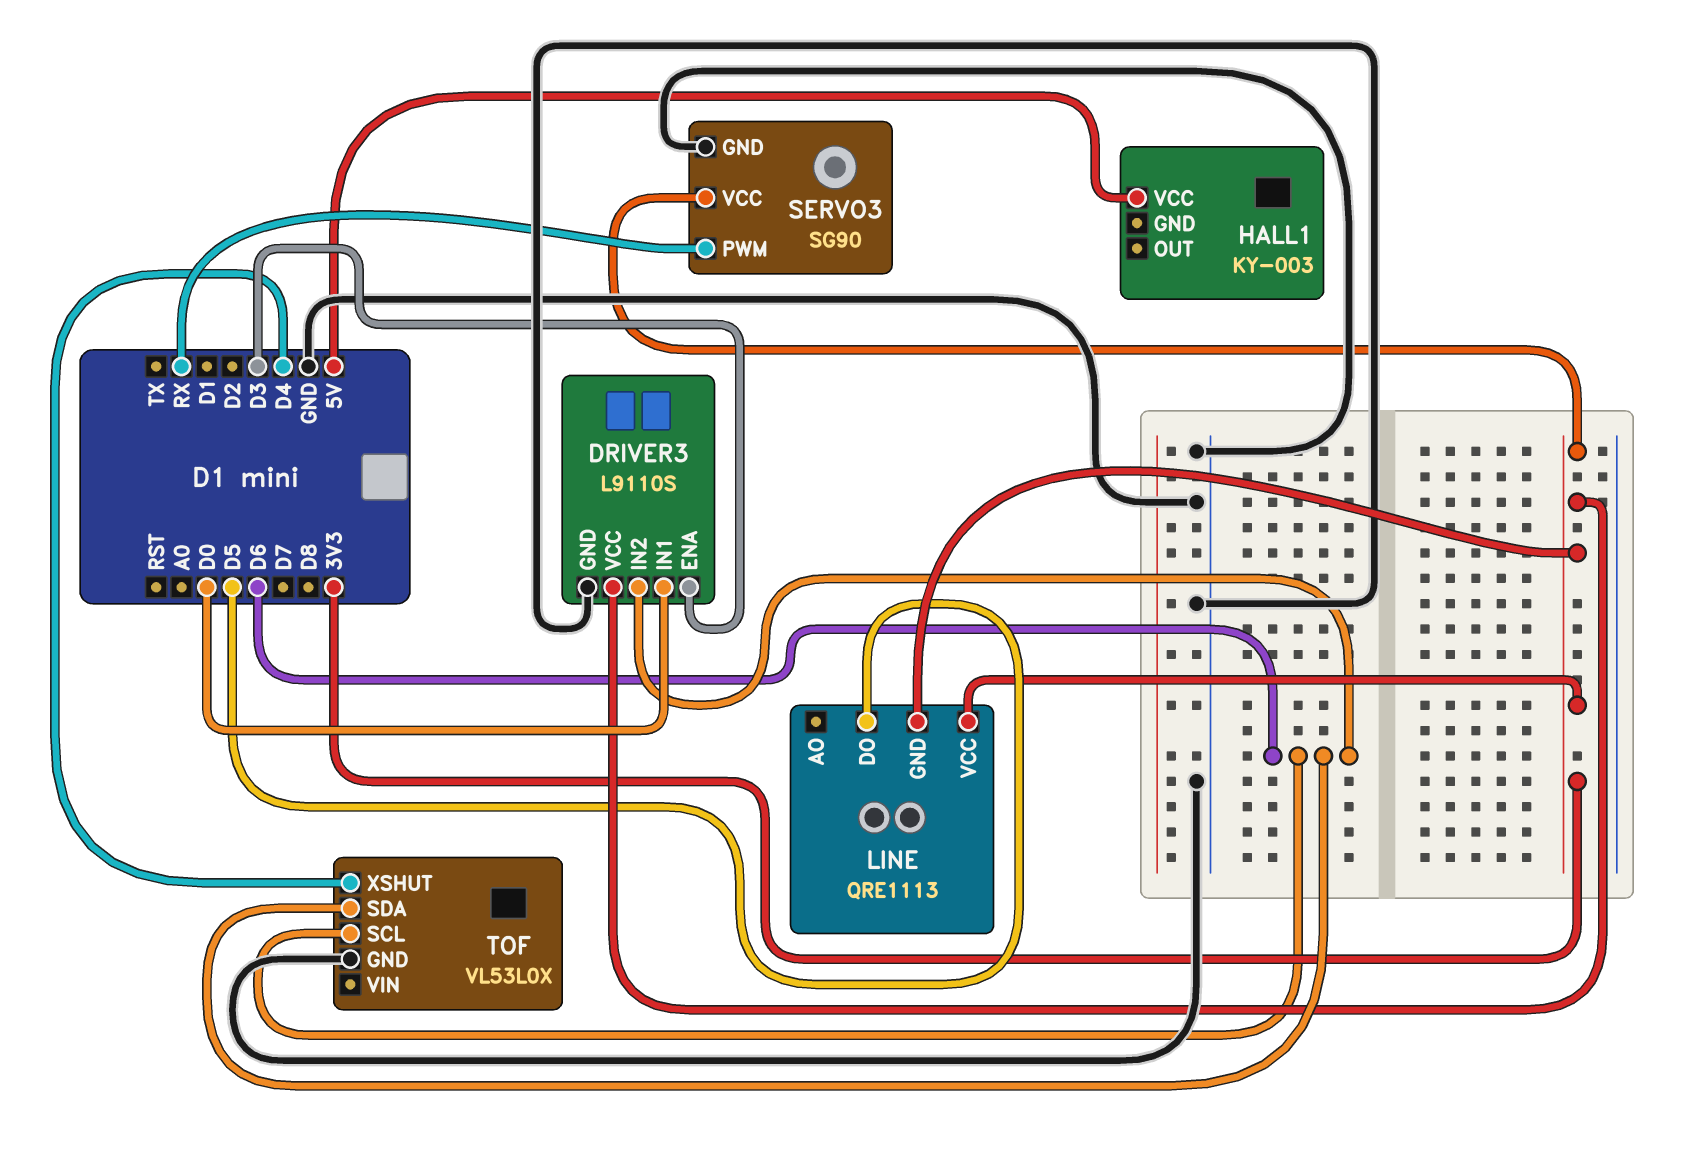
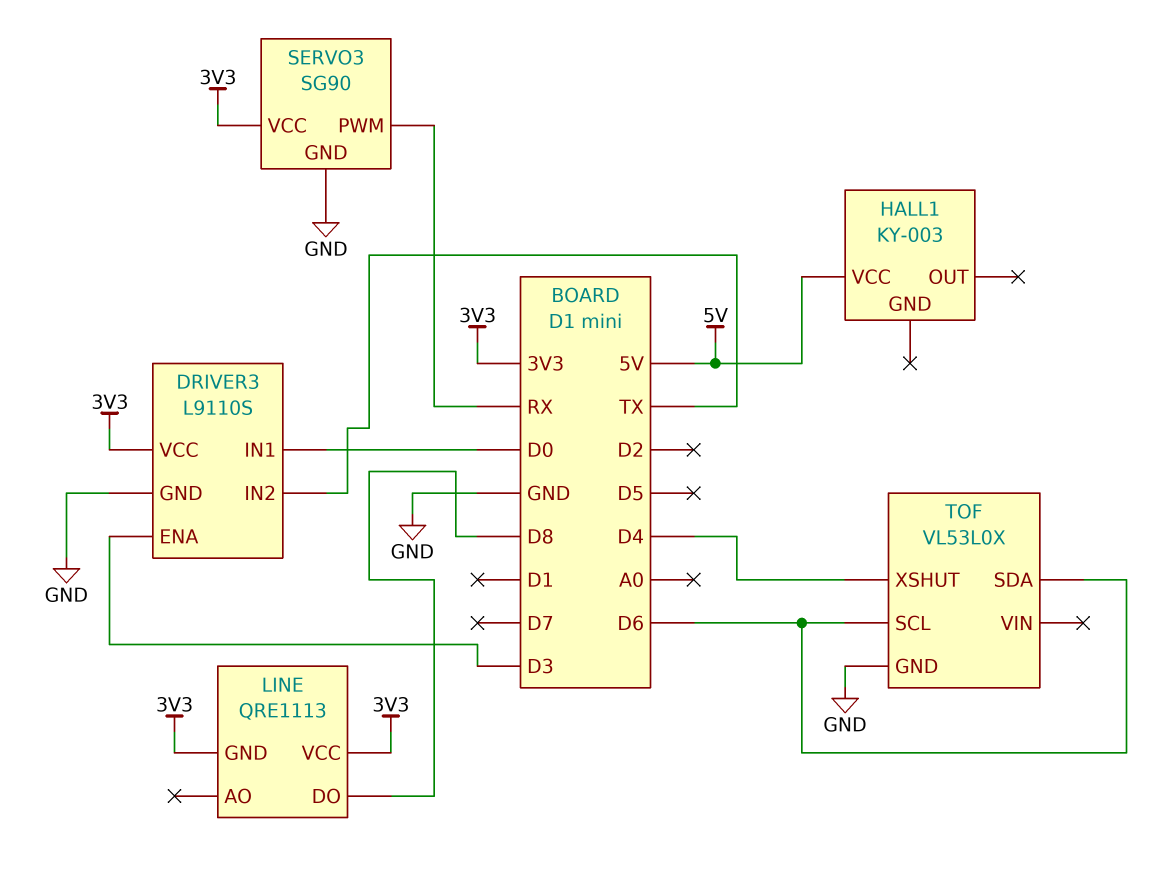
DRIVER3 pin IN2: D6 -> TX
LINE pin DO: D5 -> D8

